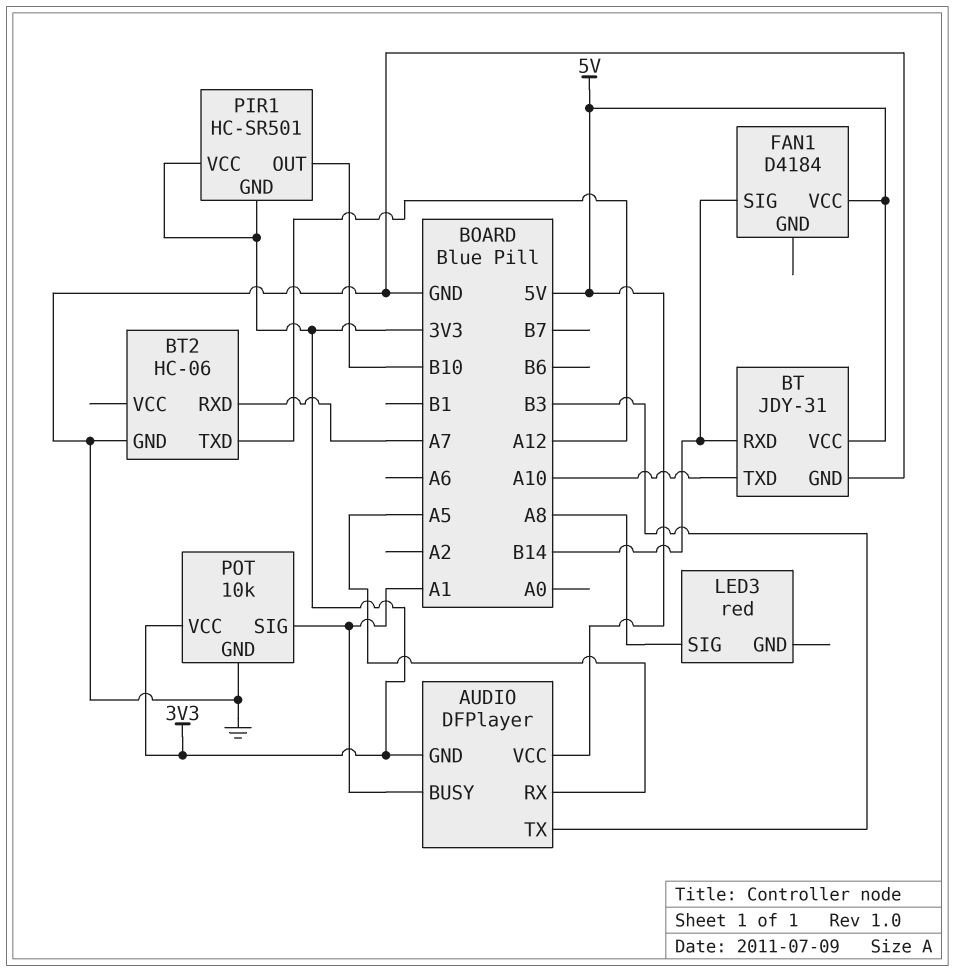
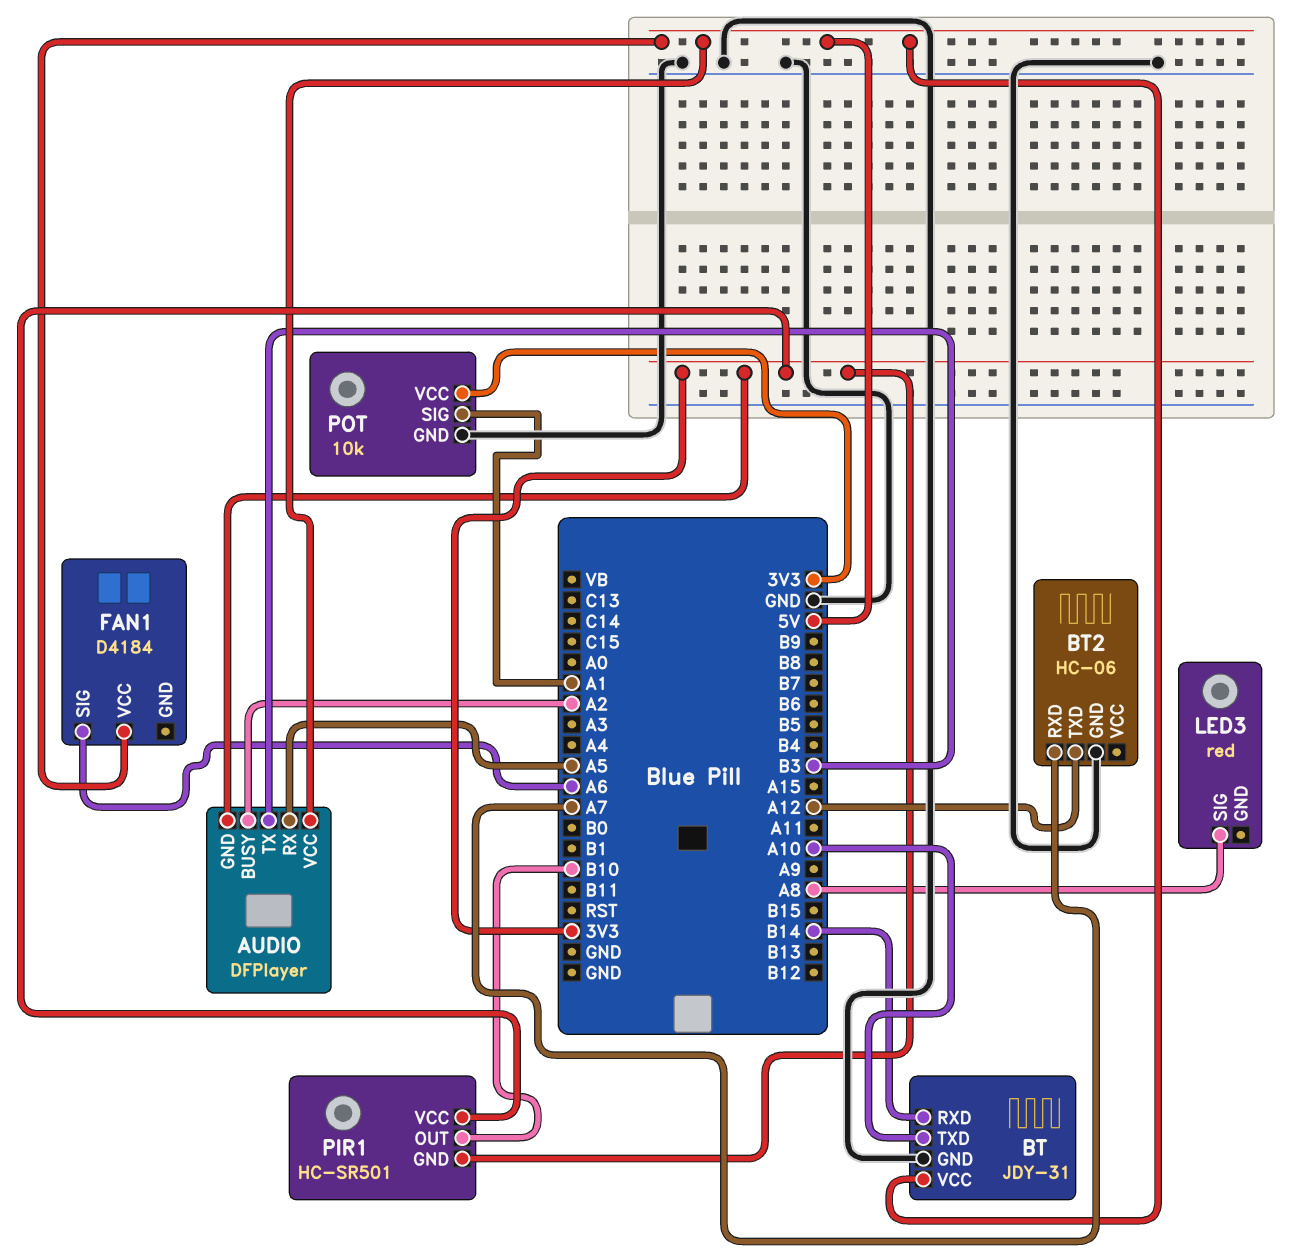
AUDIO pin BUSY: A1 -> A2
FAN1 pin SIG: B14 -> A6

